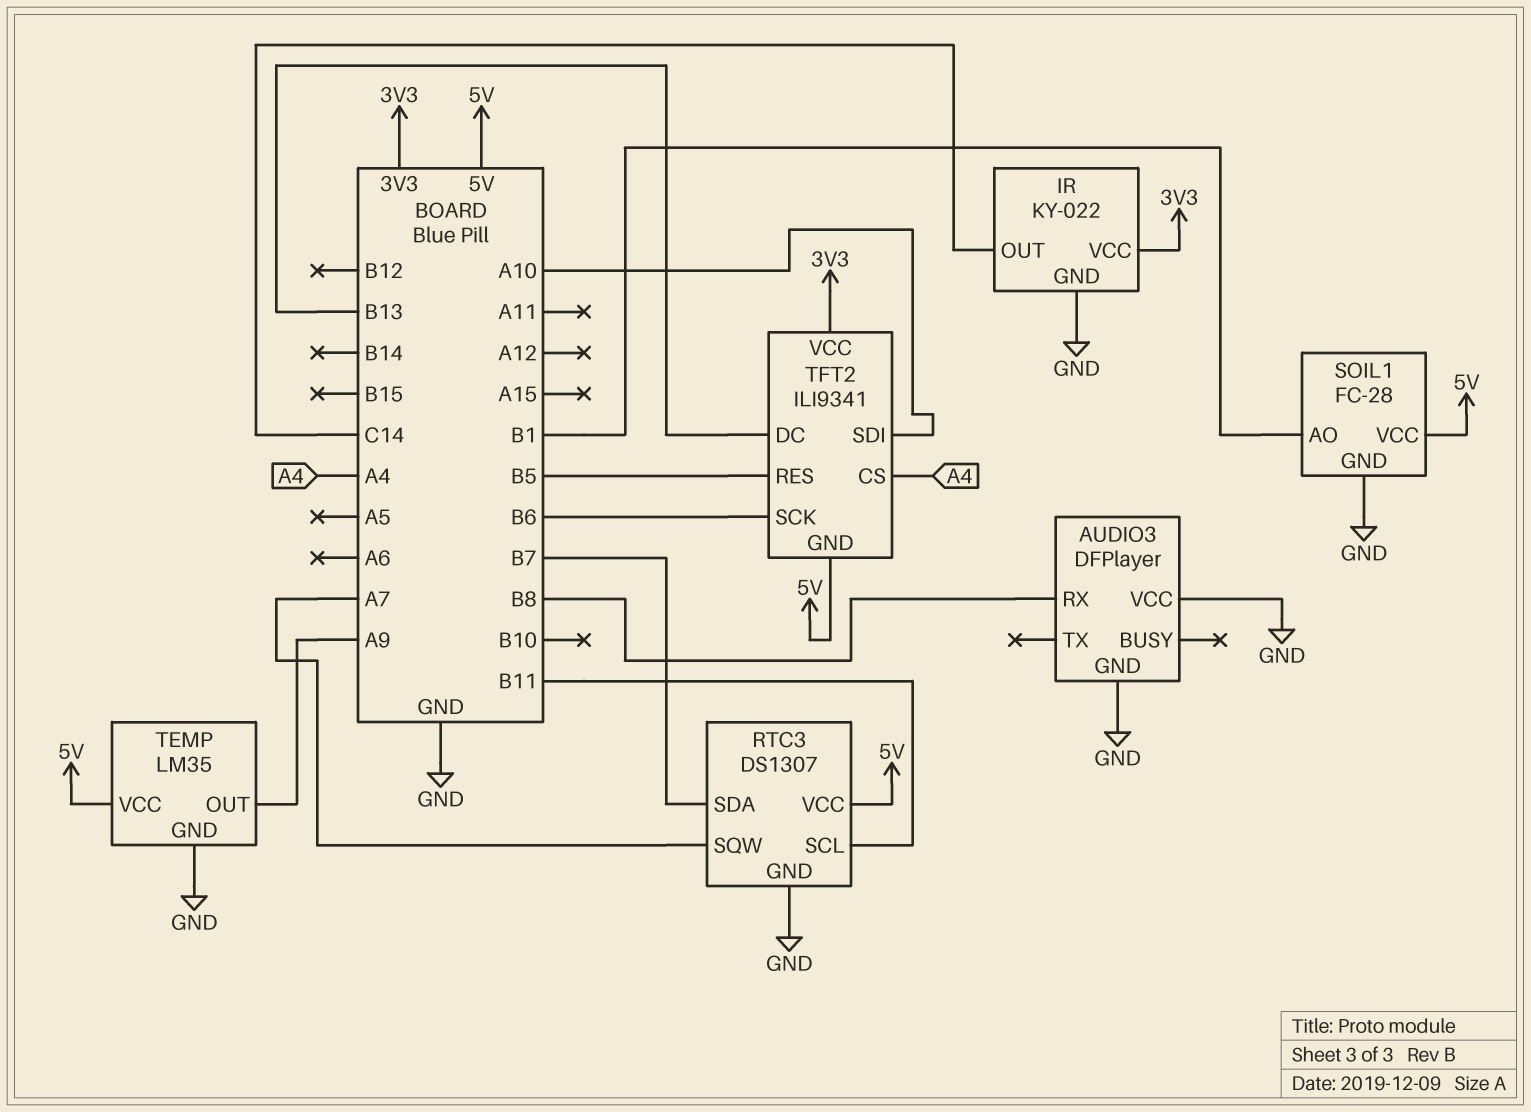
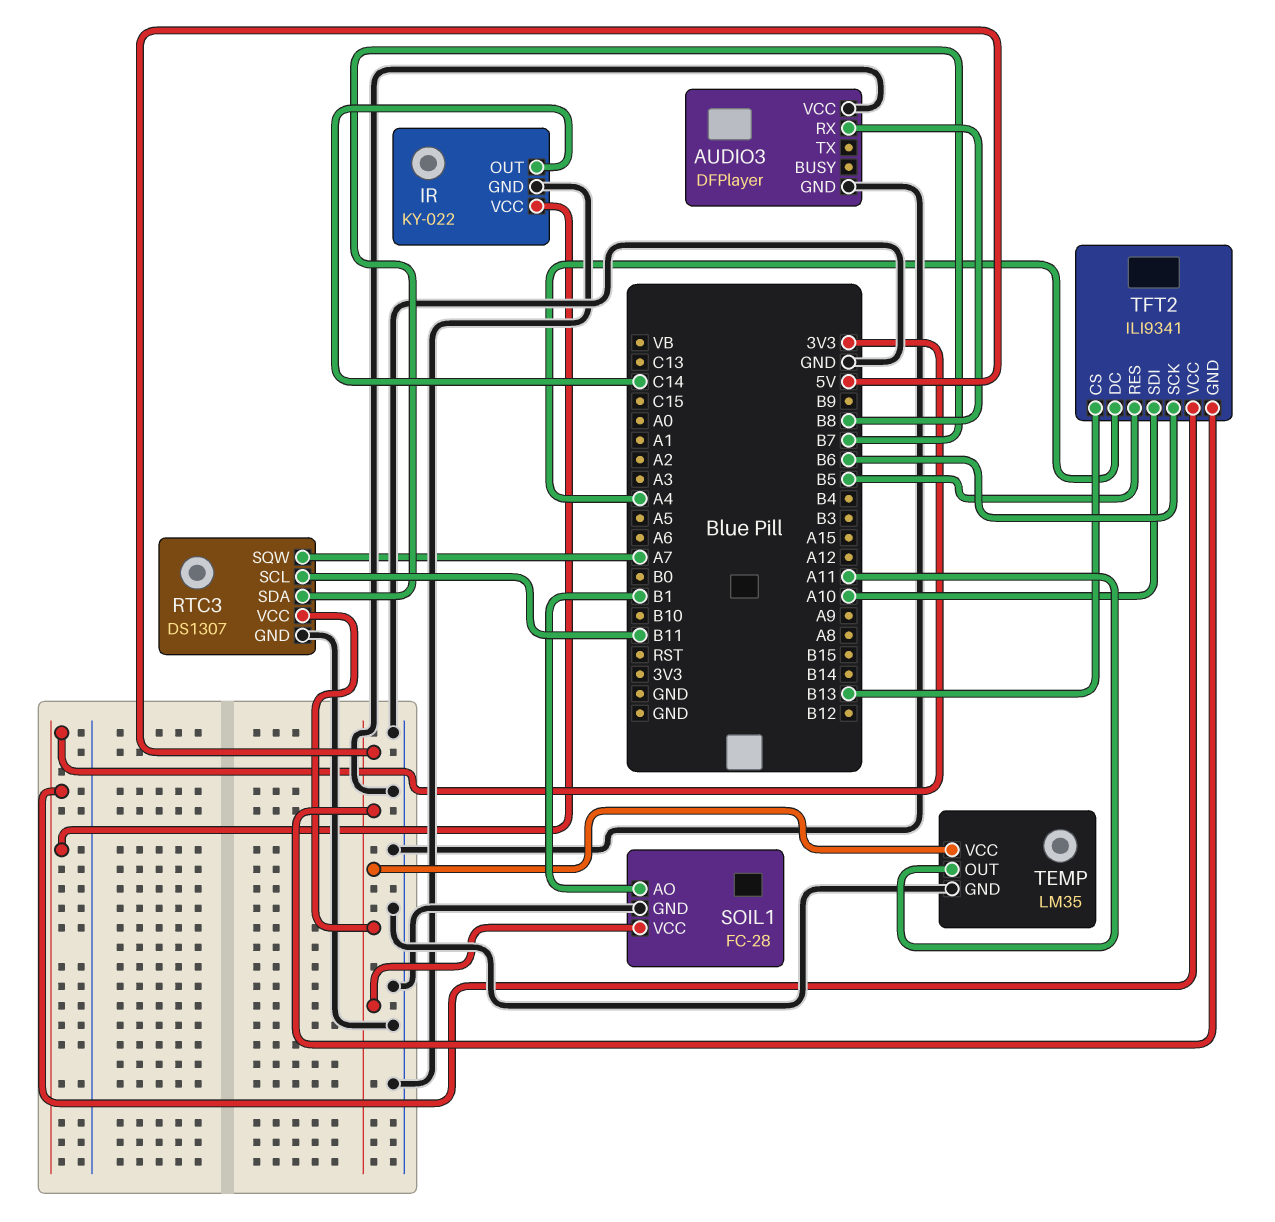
TEMP pin OUT: A9 -> A11
TFT2 pin CS: A4 -> B13
TFT2 pin DC: B13 -> A4

